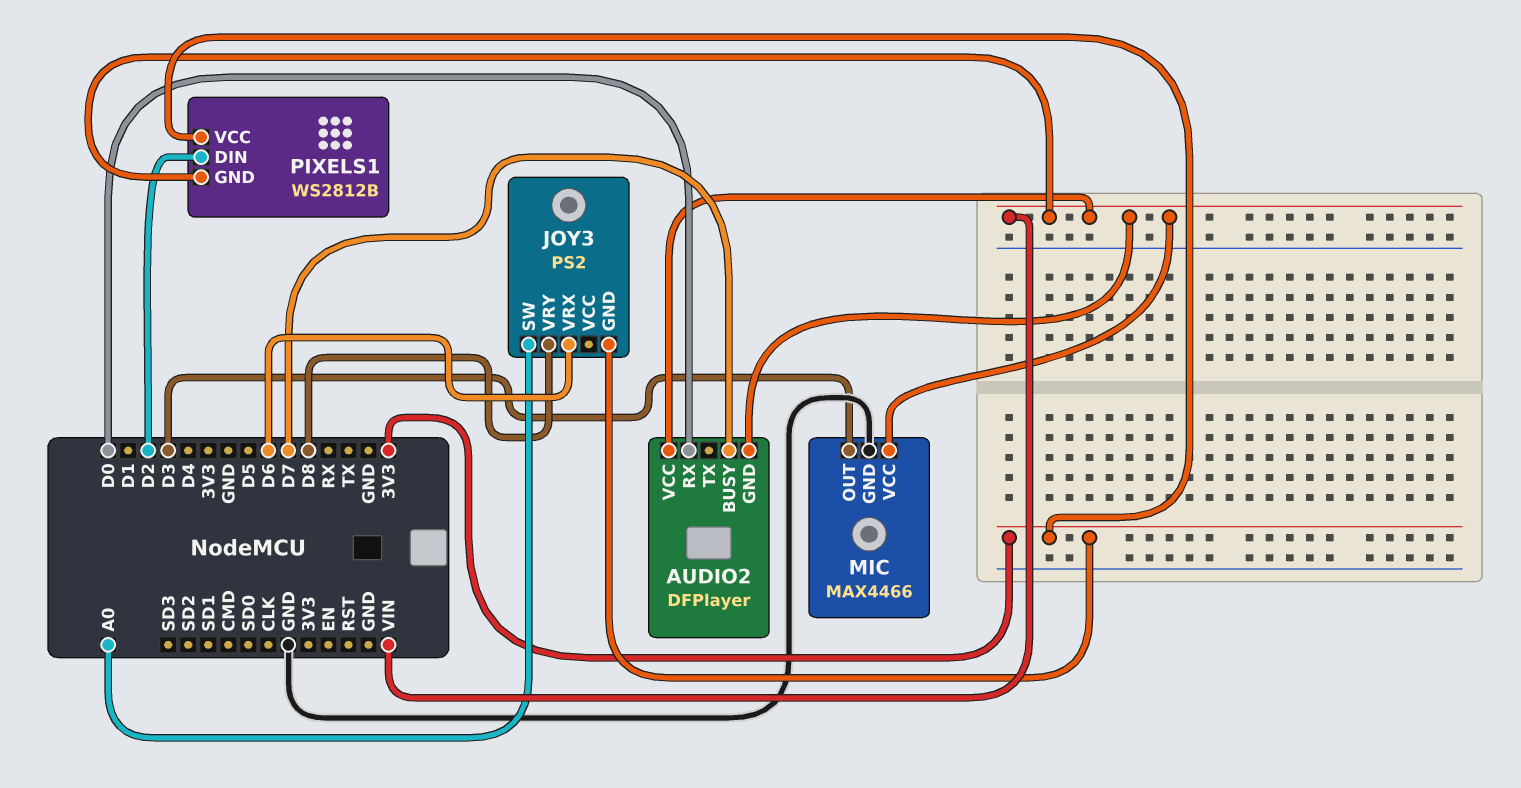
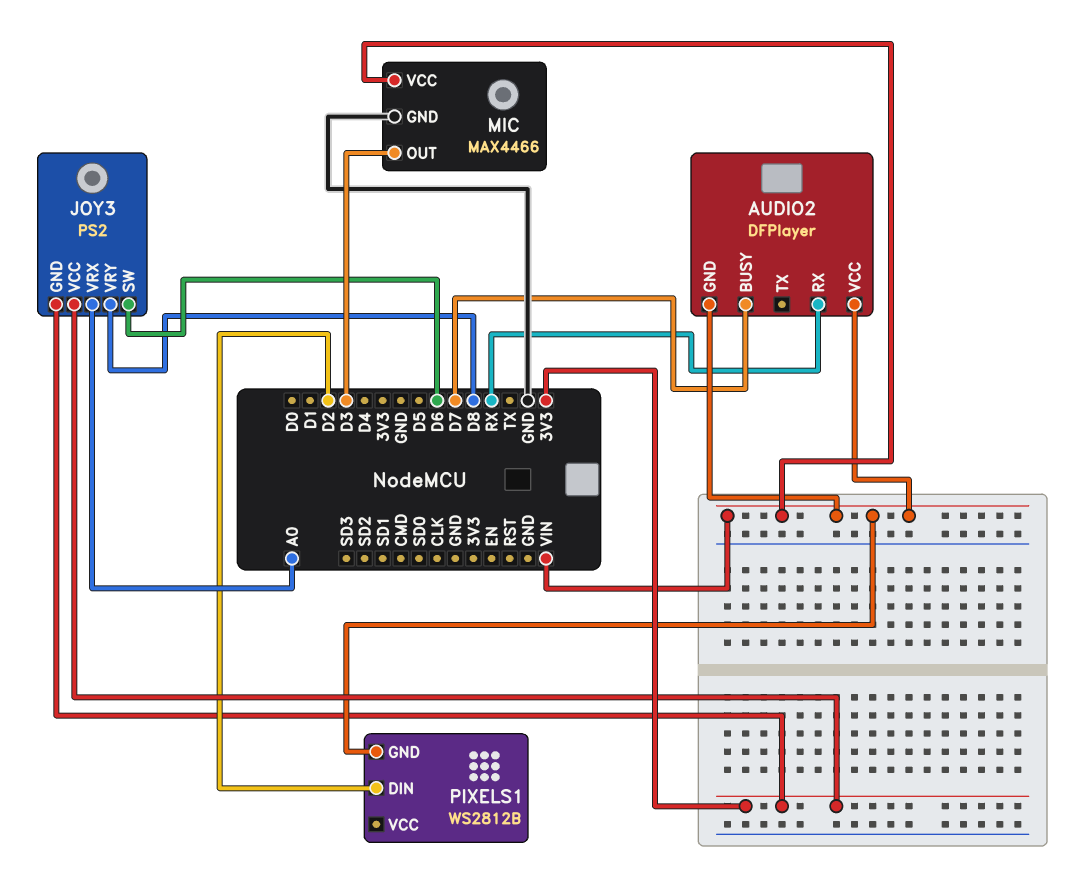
AUDIO2 pin RX: D0 -> RX
JOY3 pin SW: A0 -> D6
JOY3 pin VCC: none -> 3V3
JOY3 pin VRX: D6 -> A0
PIXELS1 pin VCC: 3V3 -> none

